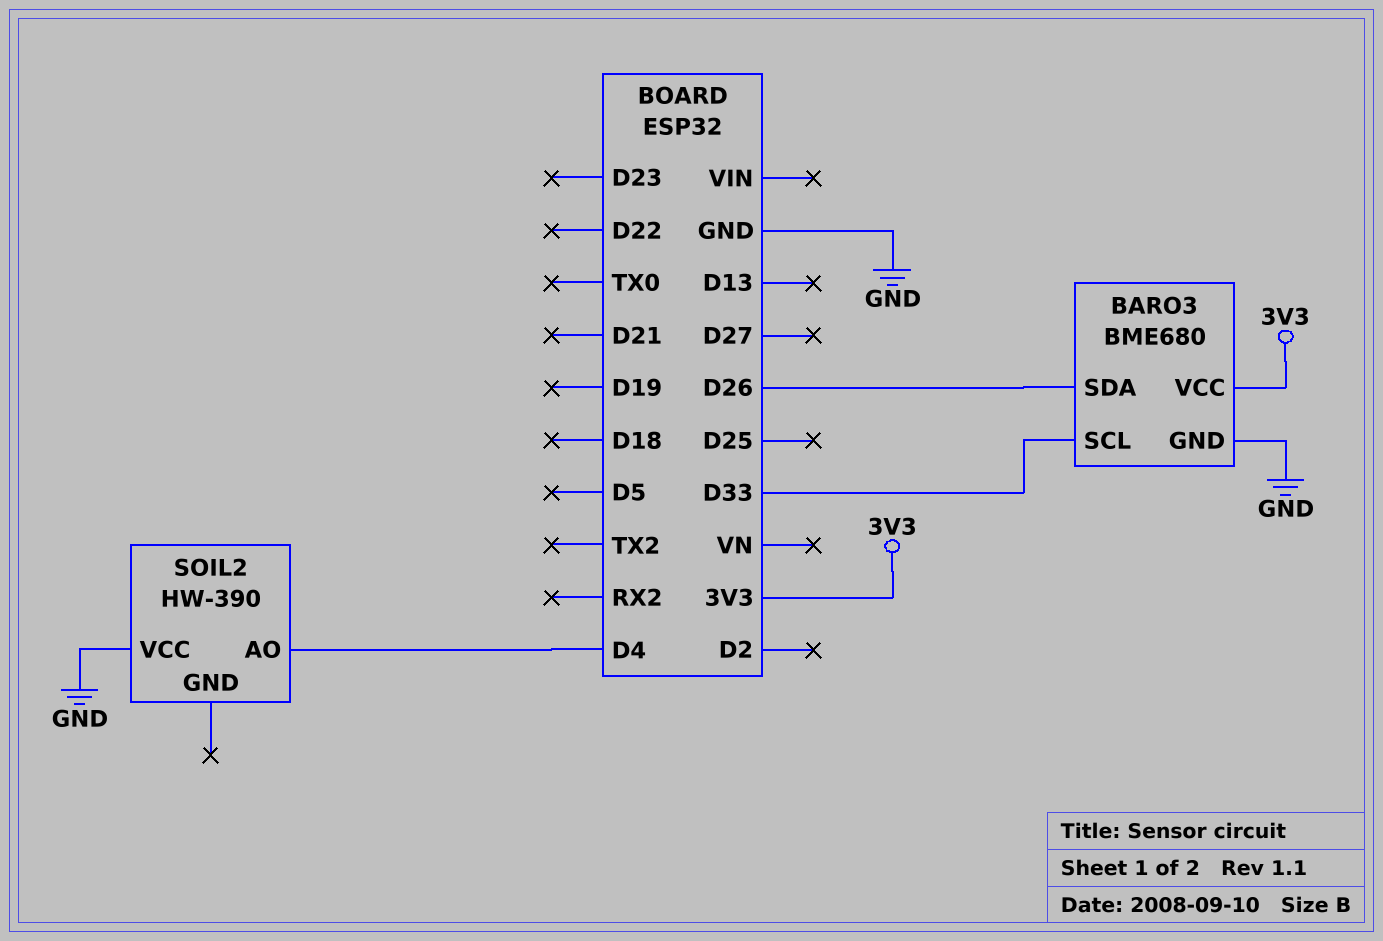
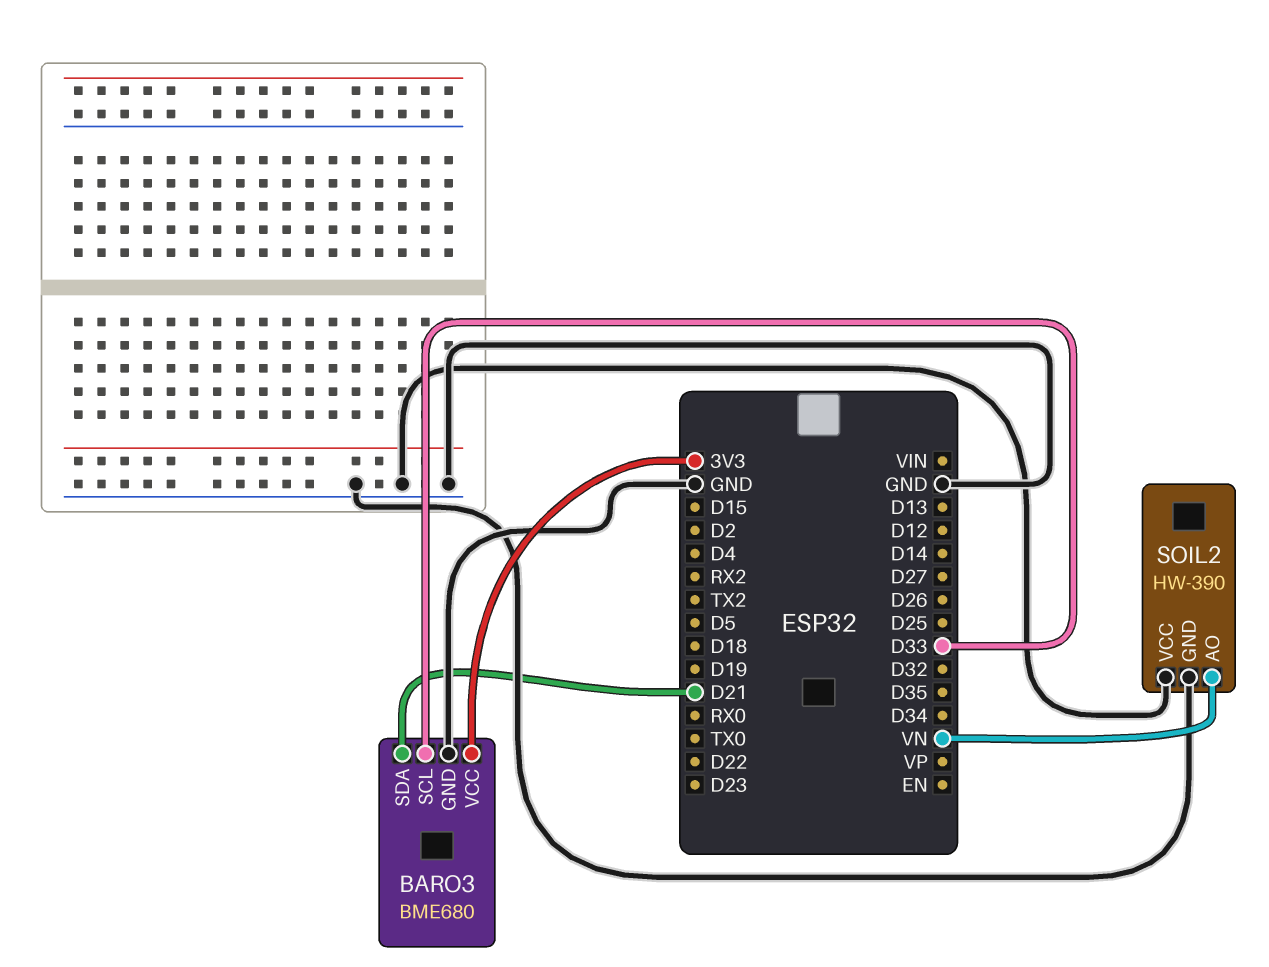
BARO3 pin SDA: D26 -> D21
SOIL2 pin AO: D4 -> VN
SOIL2 pin GND: none -> GND

